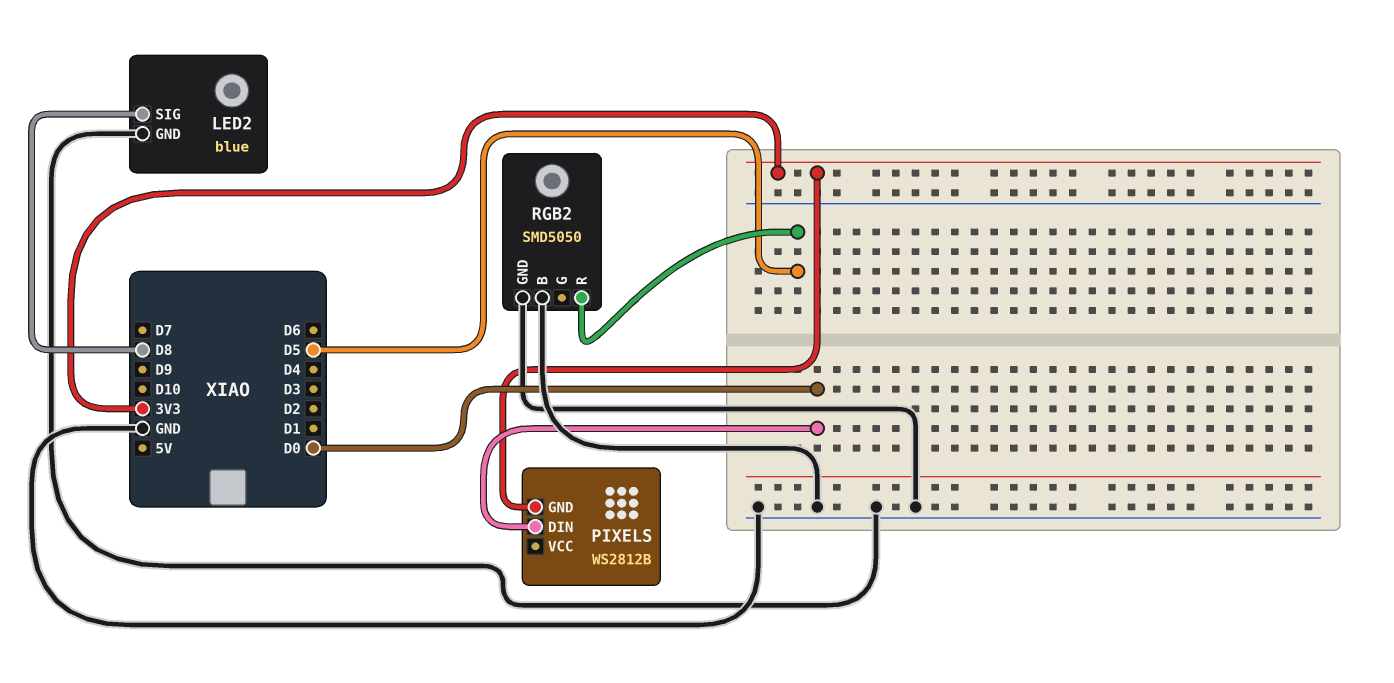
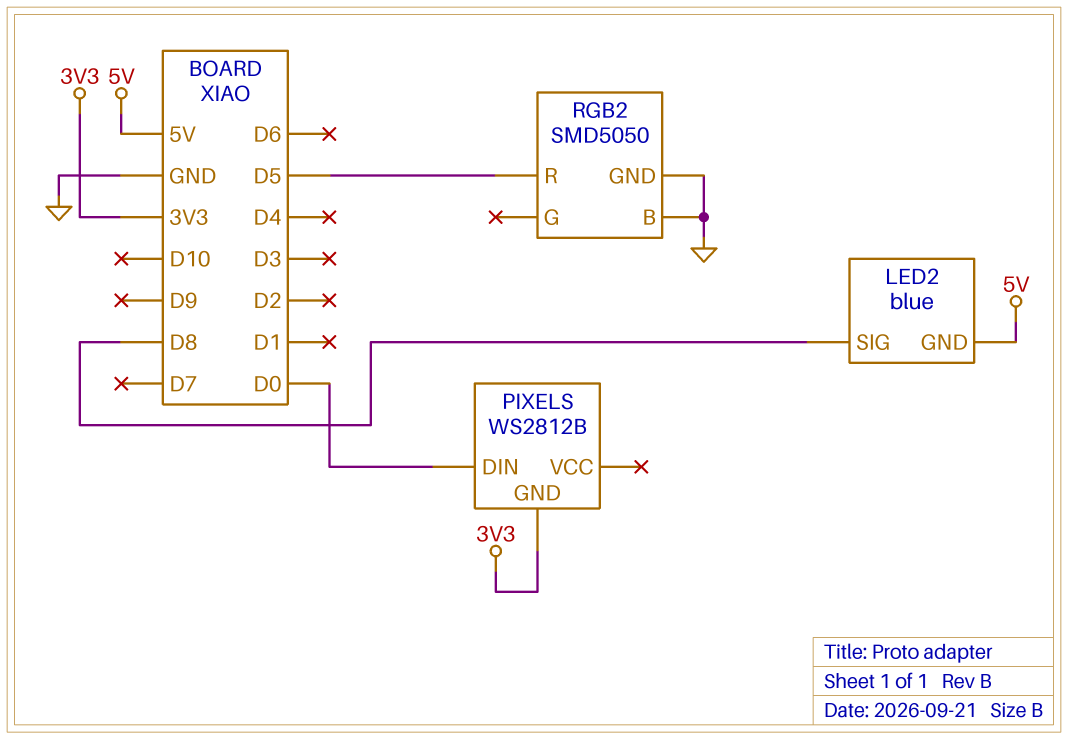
LED2 pin GND: GND -> 5V

